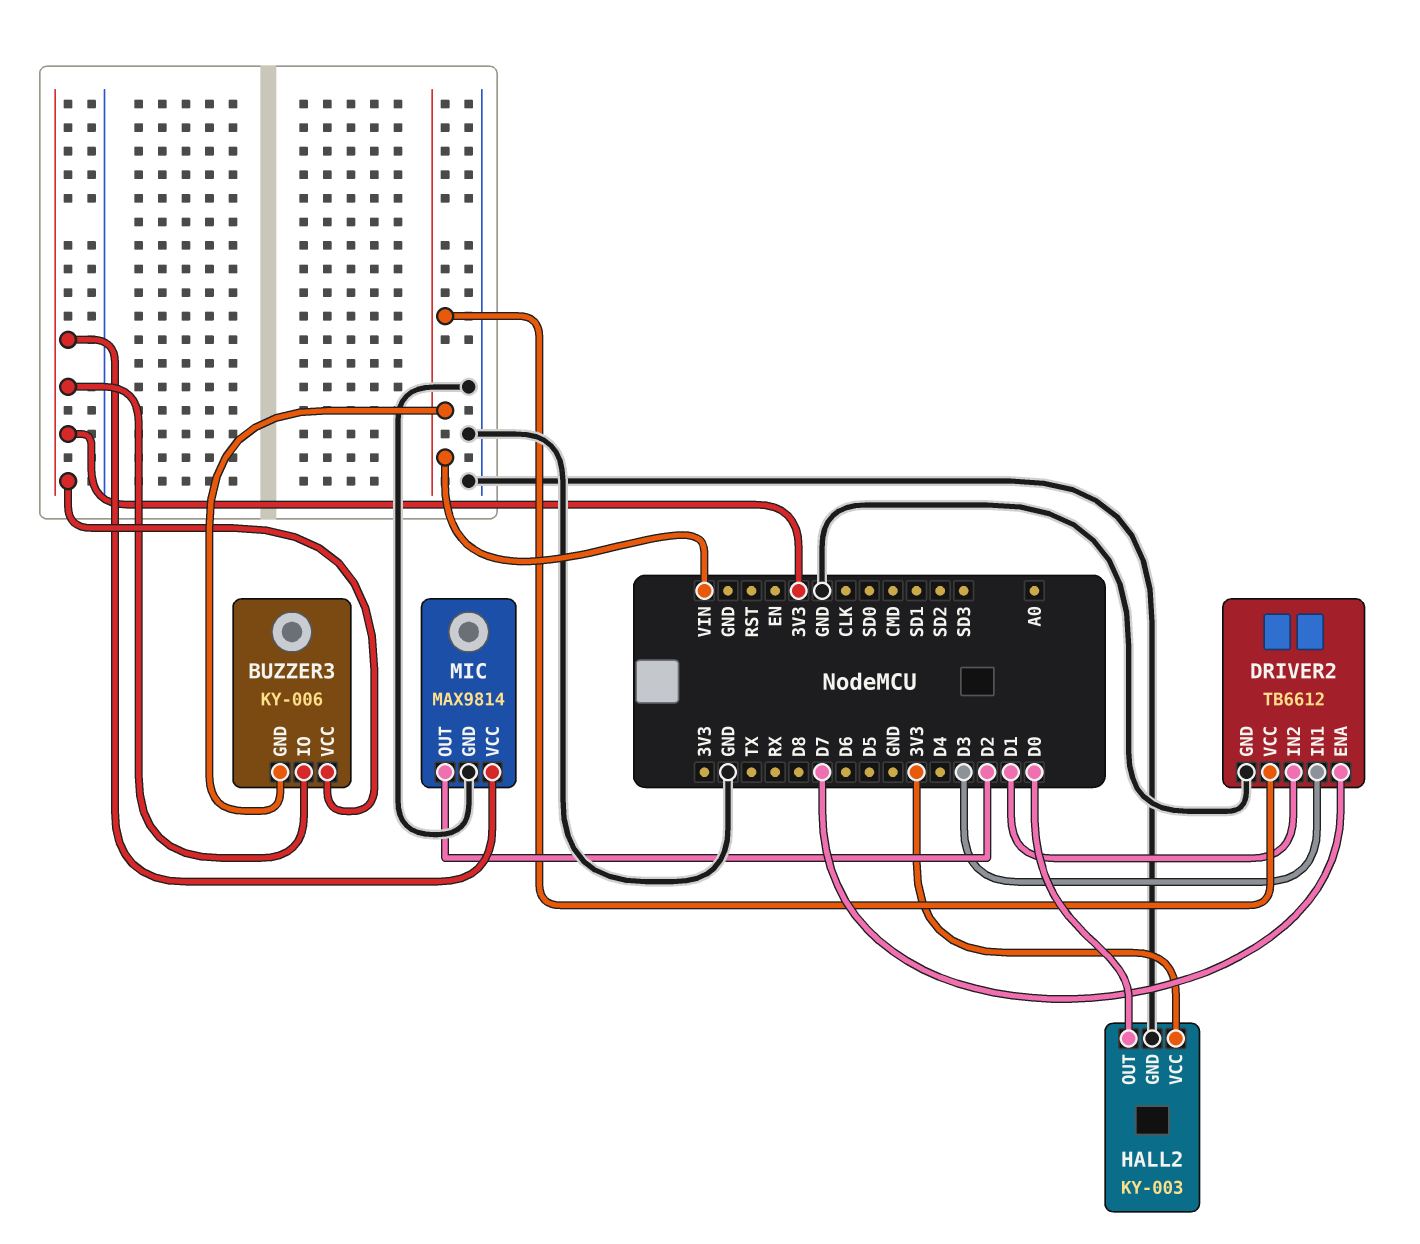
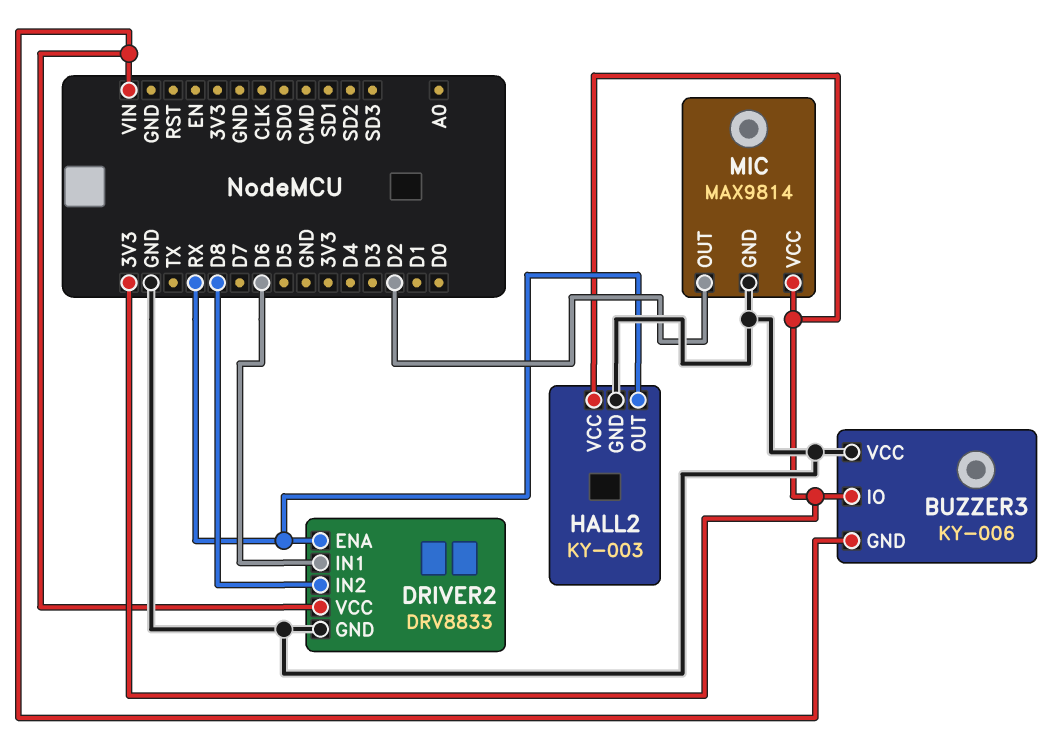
BUZZER3 pin VCC: 3V3 -> GND
DRIVER2: TB6612 -> DRV8833
DRIVER2 pin ENA: D7 -> RX
DRIVER2 pin IN1: D3 -> D6
DRIVER2 pin IN2: D1 -> D8
HALL2 pin OUT: D0 -> RX

